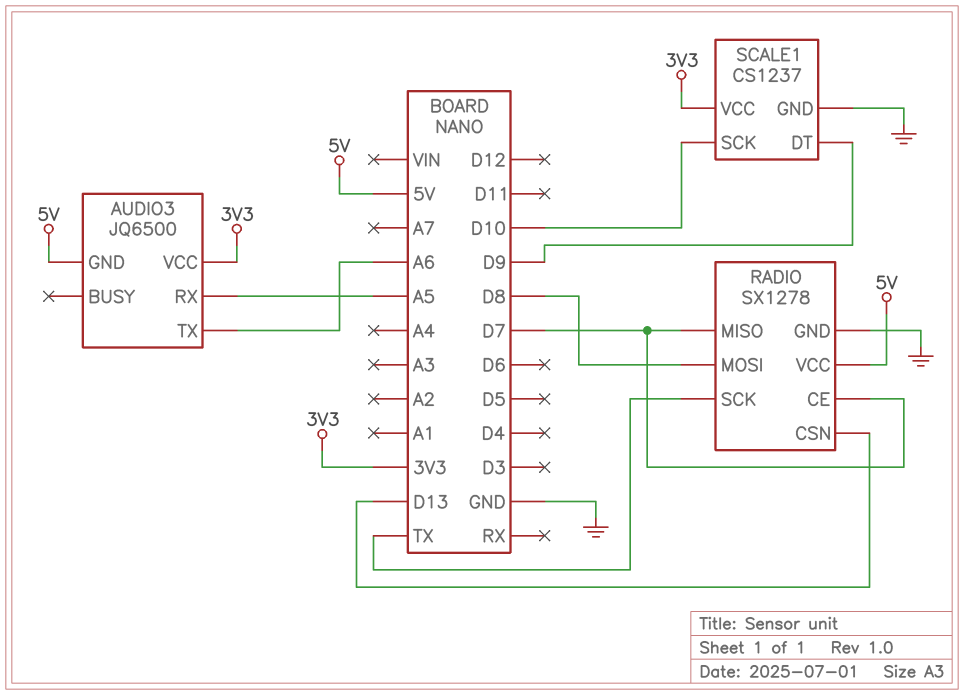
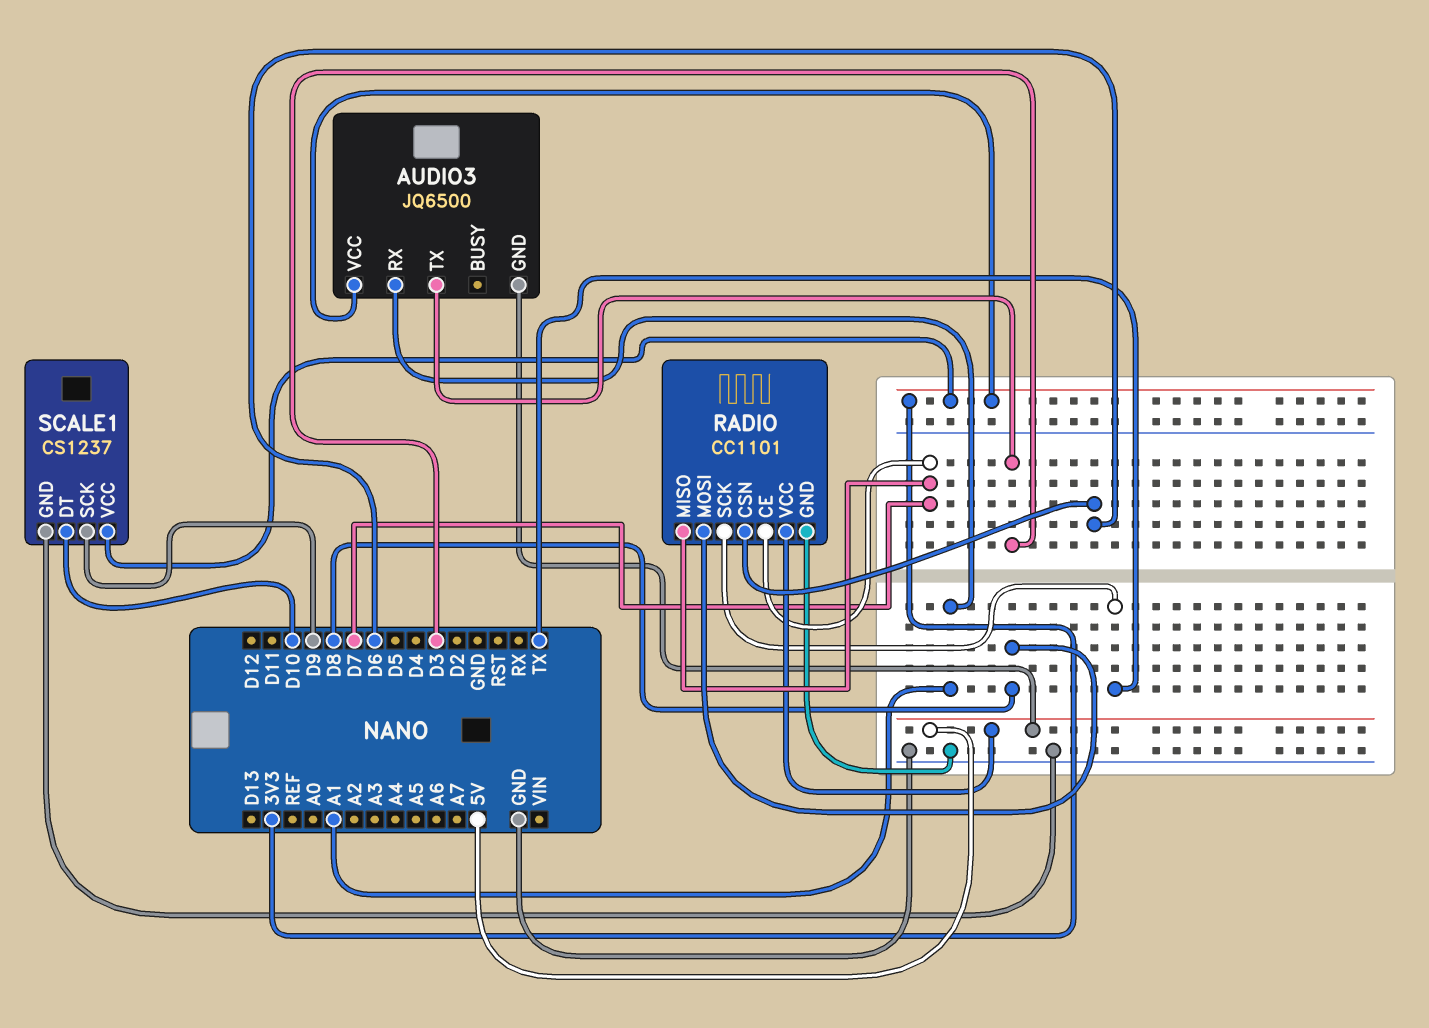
AUDIO3 pin RX: A5 -> A1
AUDIO3 pin TX: A6 -> D3
RADIO: SX1278 -> CC1101
RADIO pin CSN: D13 -> D6
SCALE1 pin DT: D9 -> D10
SCALE1 pin SCK: D10 -> D9

